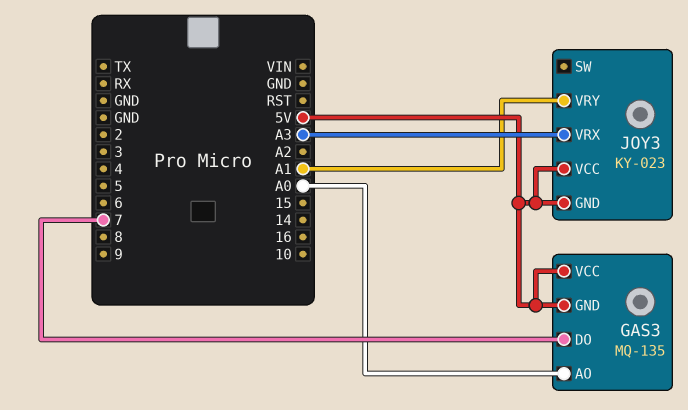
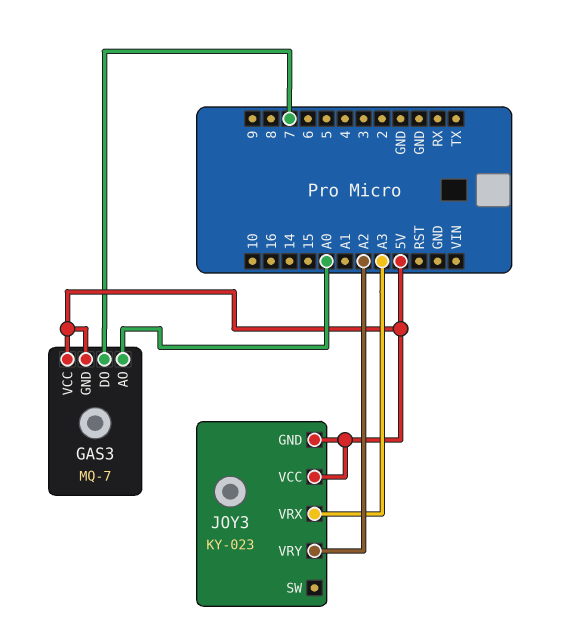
GAS3: MQ-135 -> MQ-7
JOY3 pin VRY: A1 -> A2

